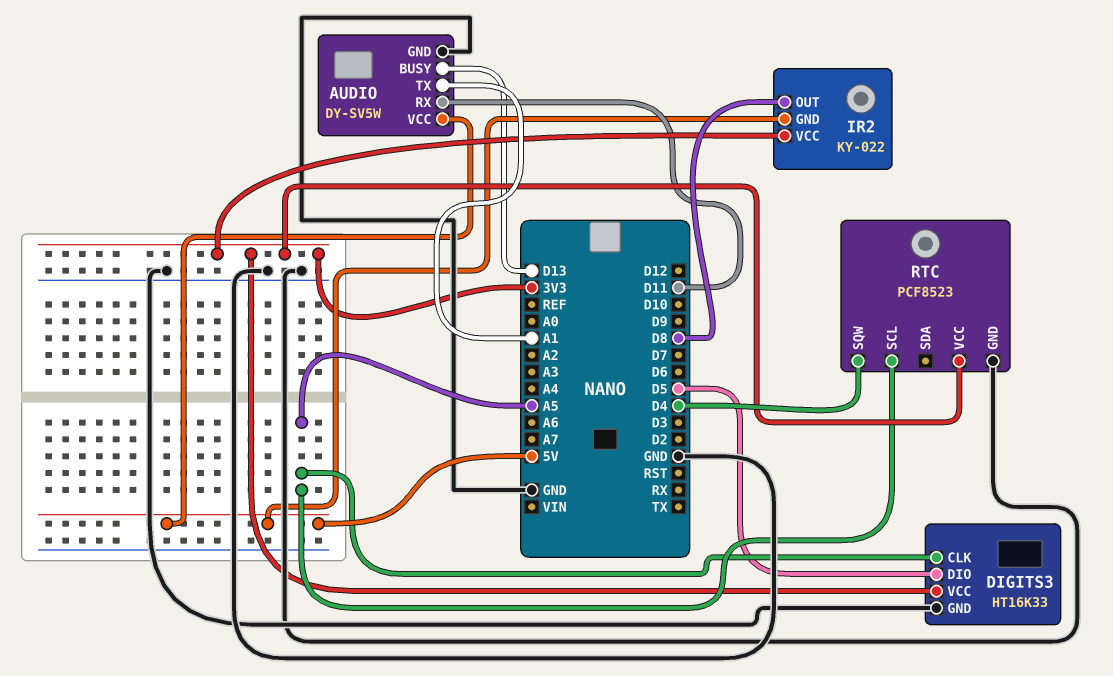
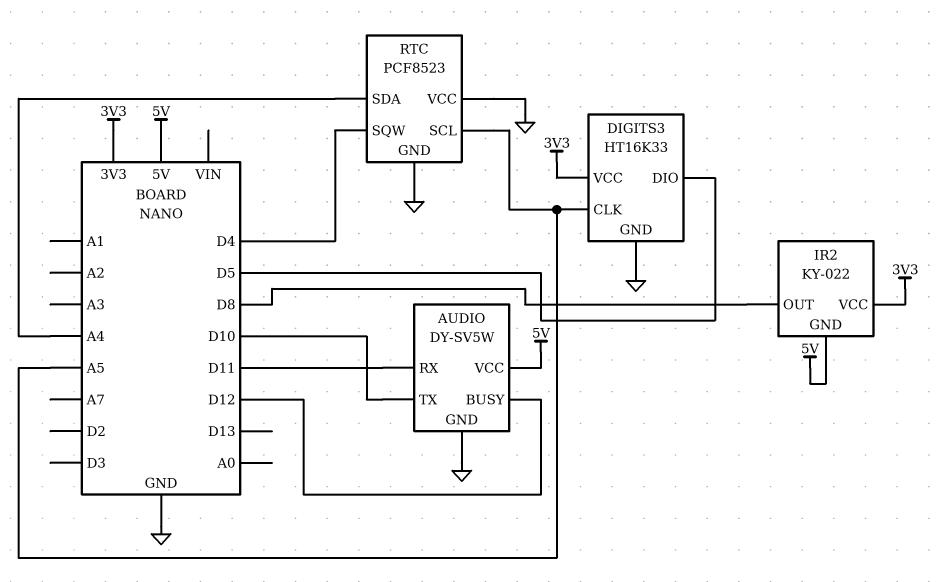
AUDIO pin BUSY: D13 -> D12
AUDIO pin TX: A1 -> D10
RTC pin SDA: none -> A4
RTC pin VCC: 3V3 -> GND

